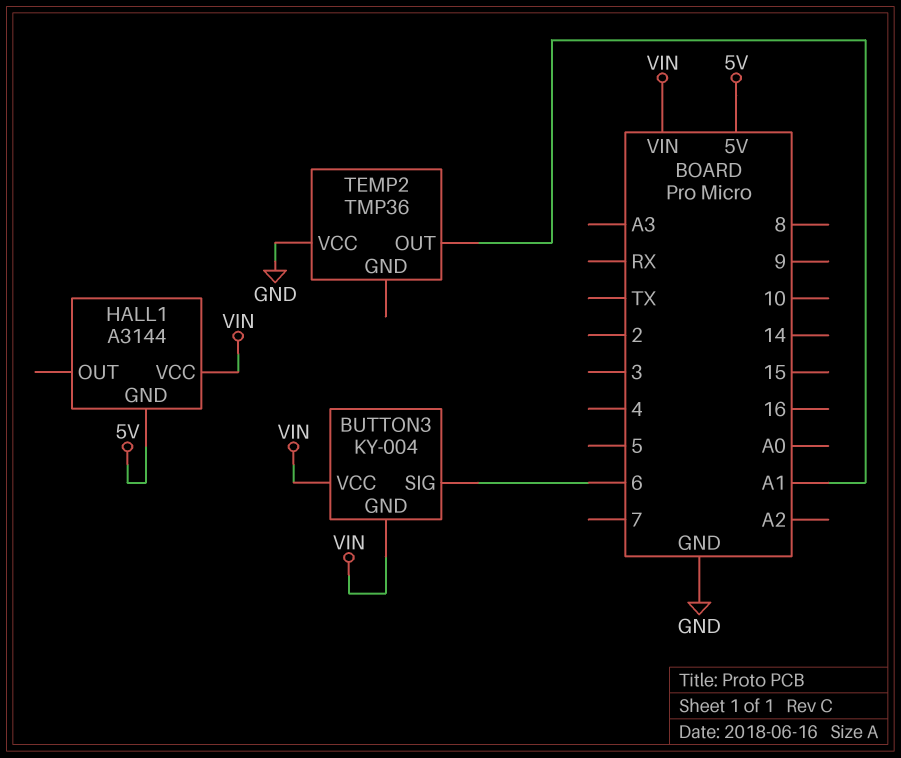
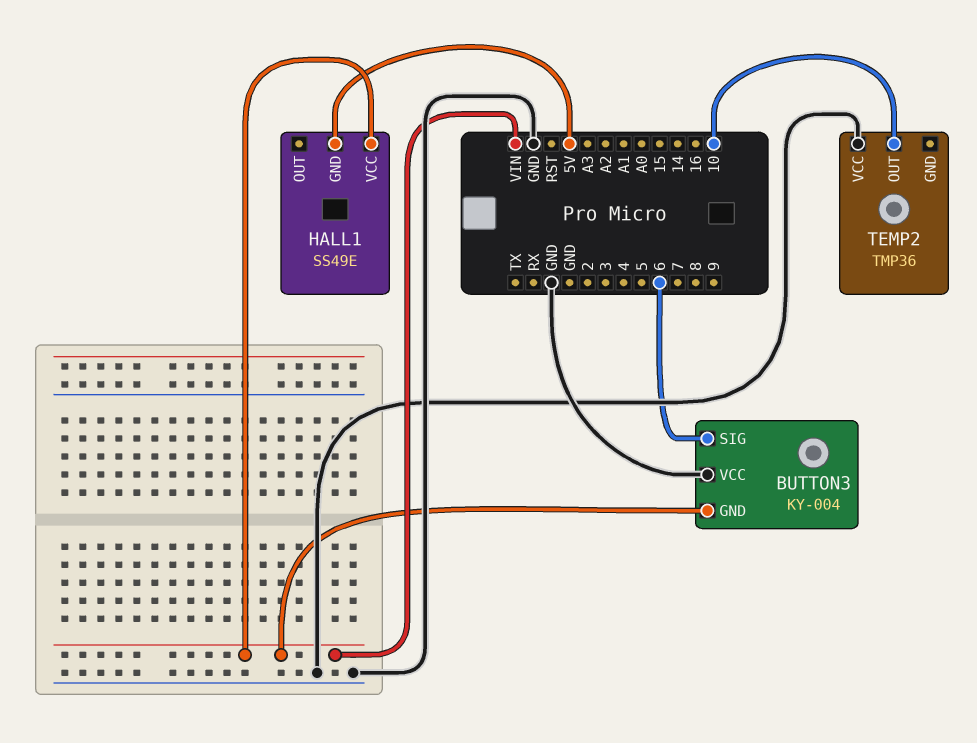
BUTTON3 pin VCC: VIN -> GND
HALL1: A3144 -> SS49E
TEMP2 pin OUT: A1 -> 10

